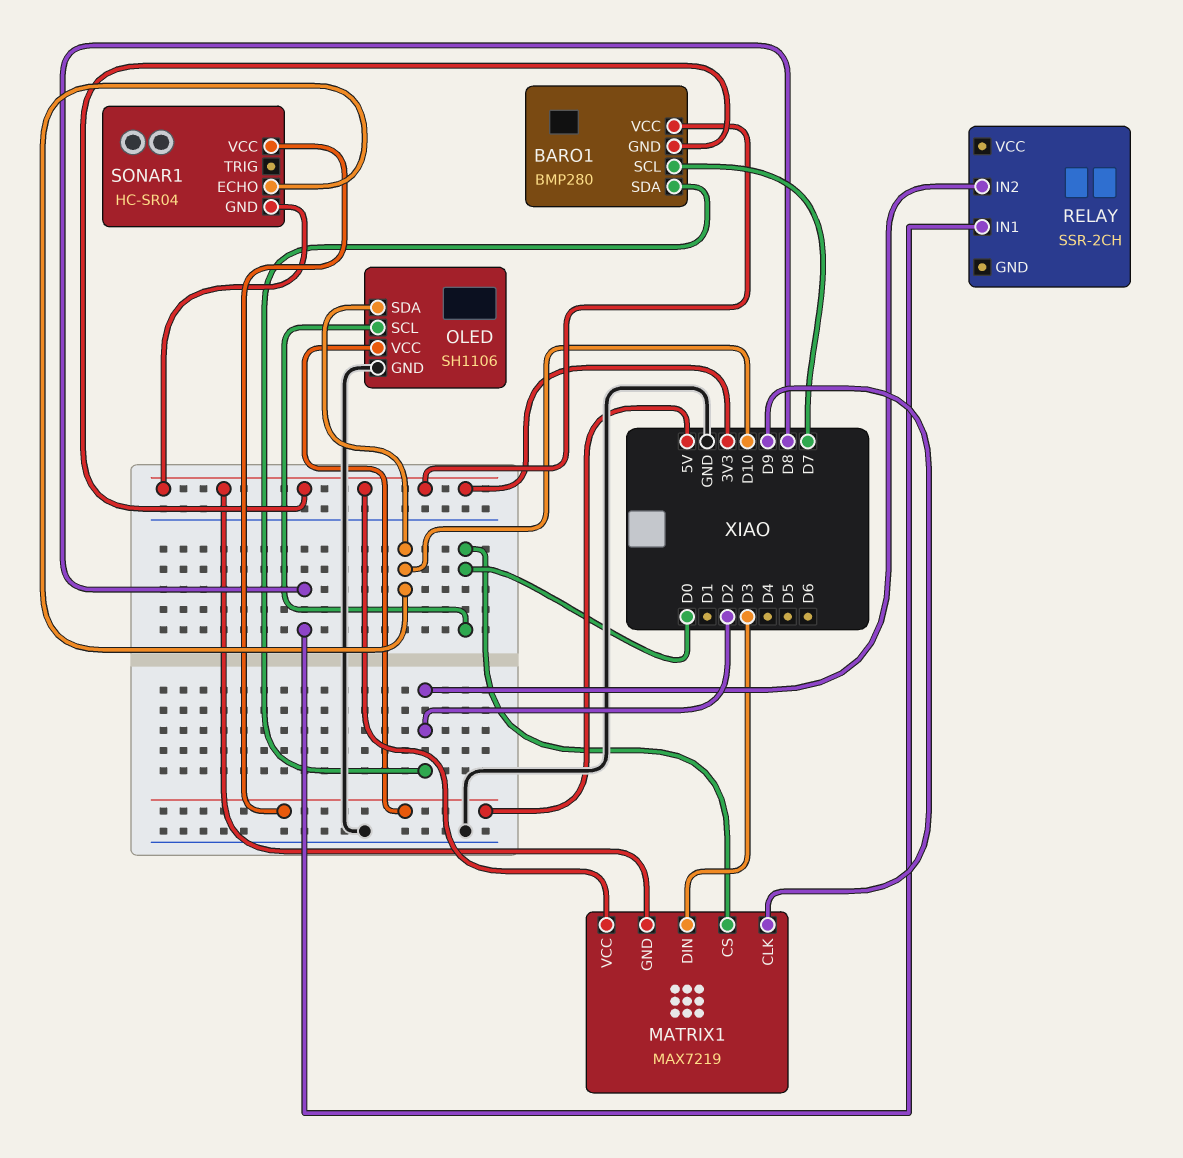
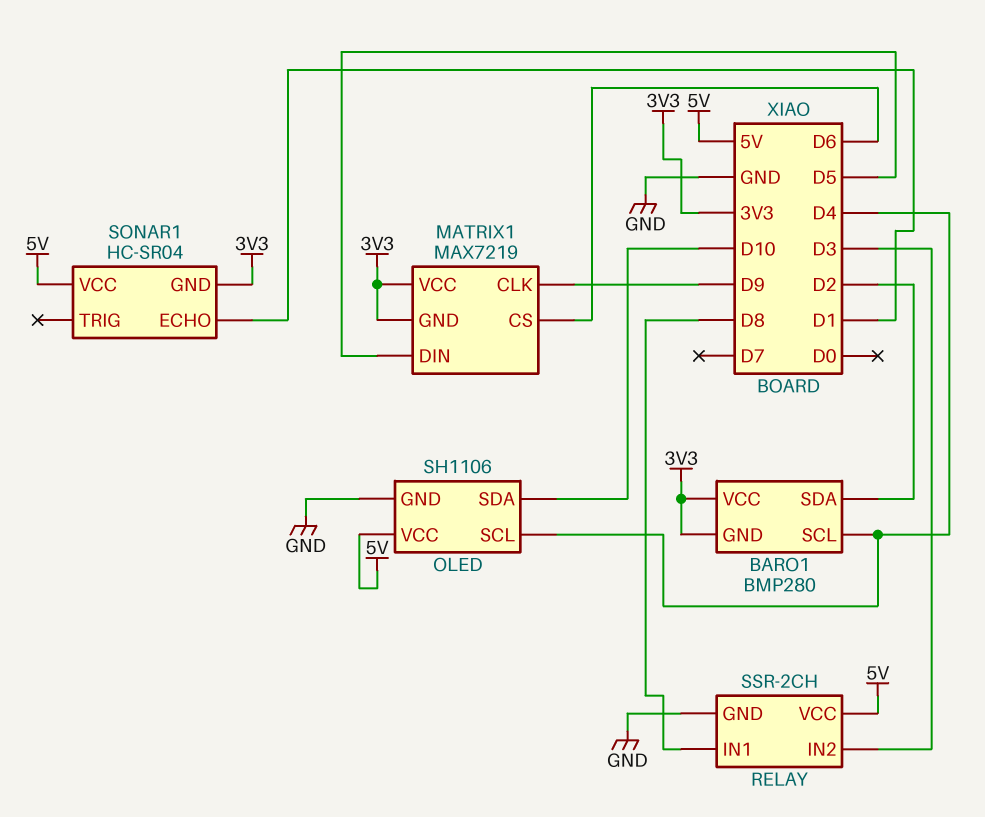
BARO1 pin SCL: D7 -> D4
MATRIX1 pin CS: D0 -> D6
MATRIX1 pin DIN: D3 -> D5
OLED pin SCL: D0 -> D4
RELAY pin GND: none -> GND
RELAY pin IN2: D2 -> D3
RELAY pin VCC: none -> 5V
SONAR1 pin ECHO: D10 -> D1

